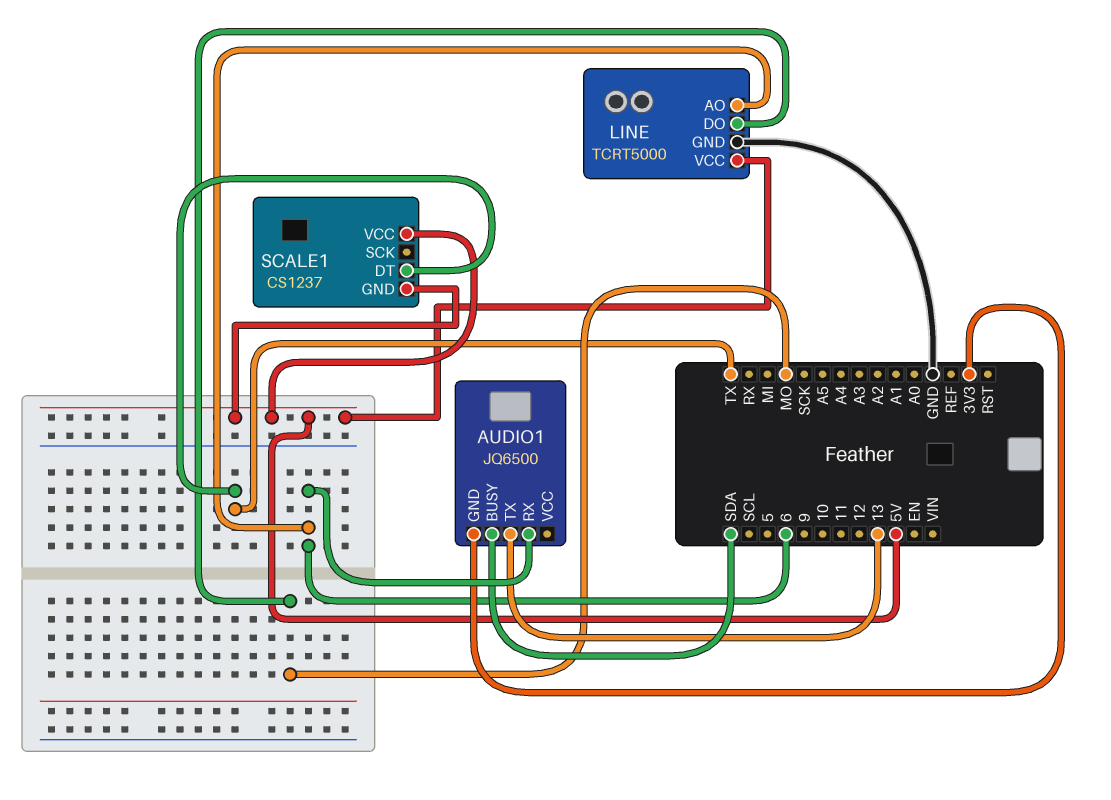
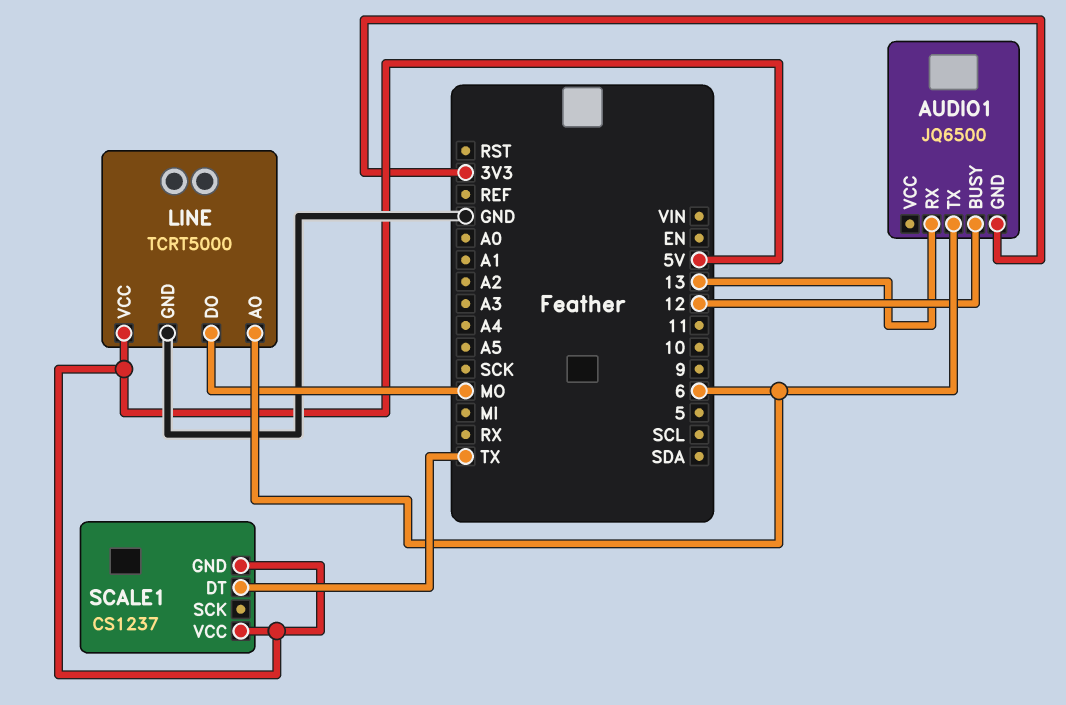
AUDIO1 pin BUSY: SDA -> 12
AUDIO1 pin RX: 6 -> 13
AUDIO1 pin TX: 13 -> 6

